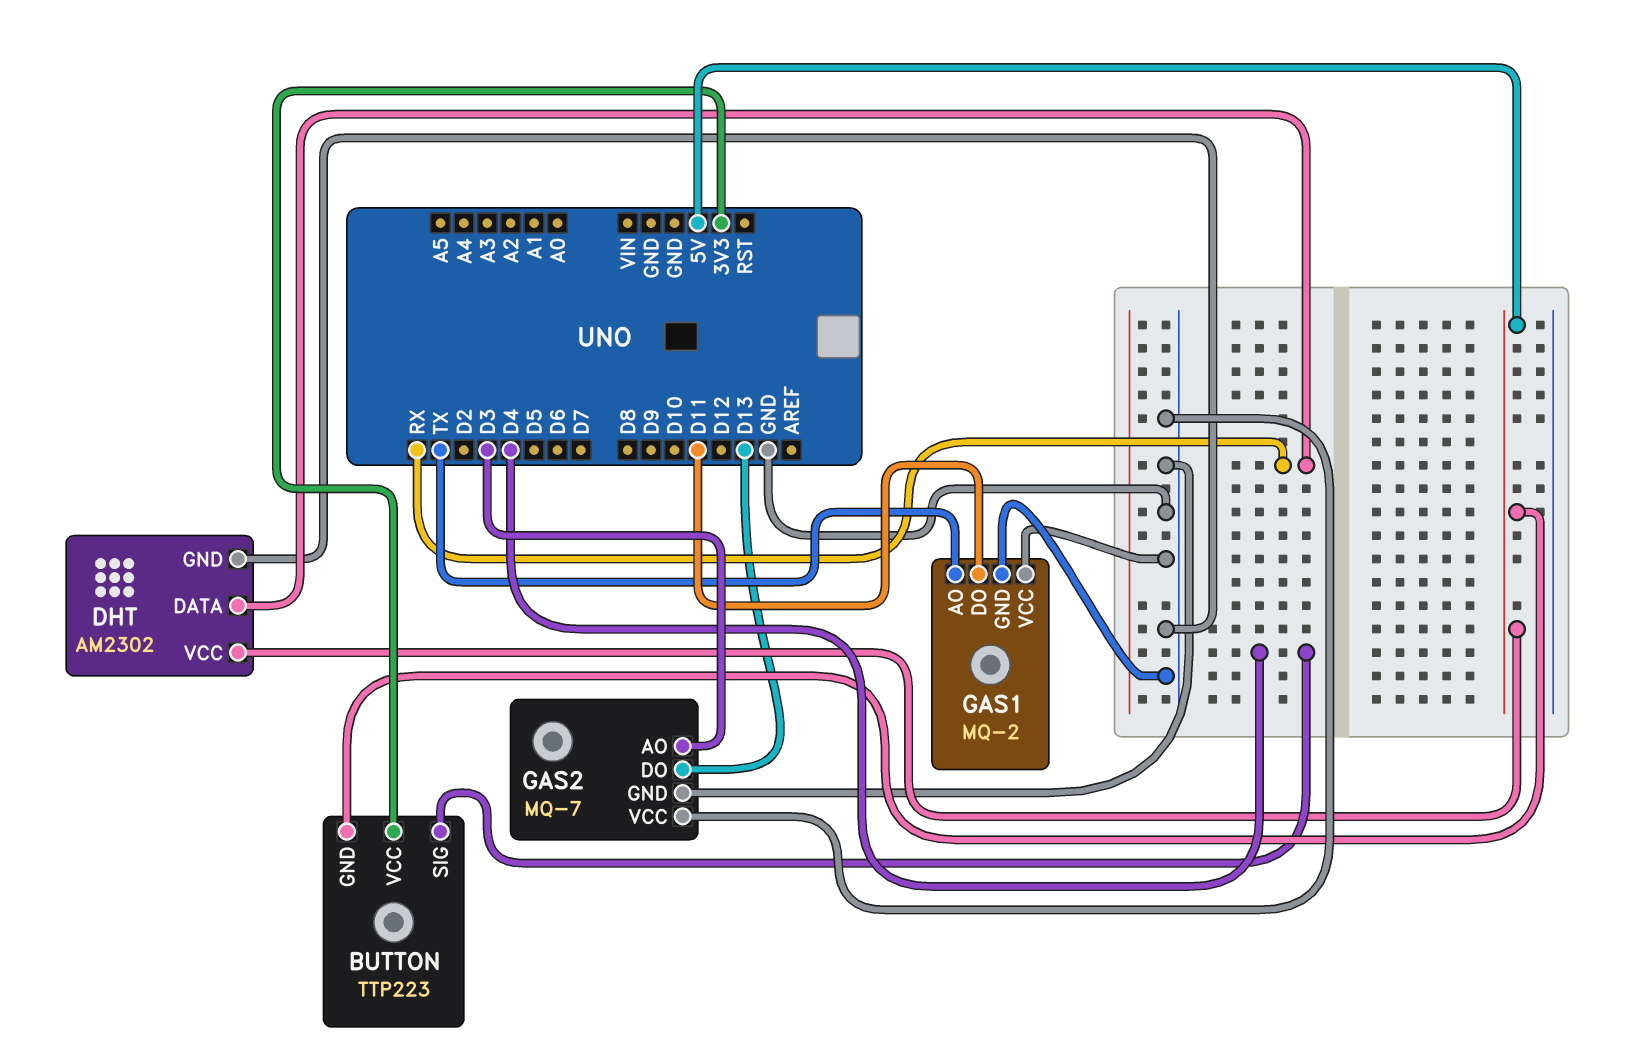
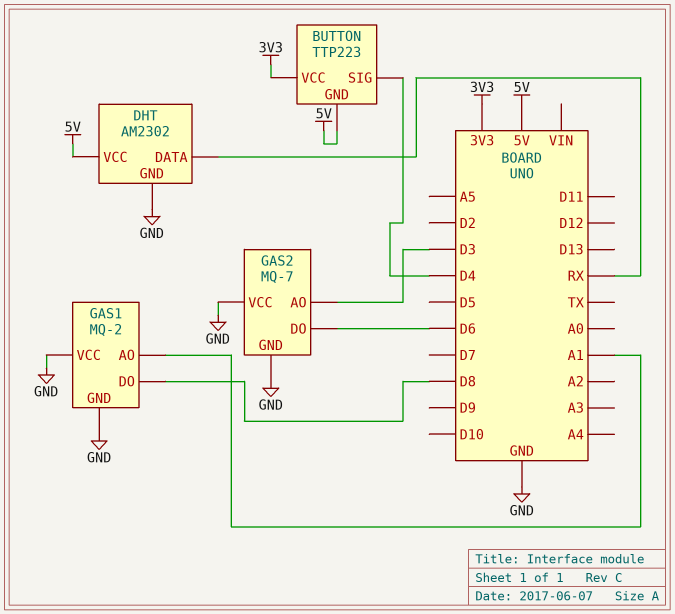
GAS1 pin AO: TX -> A1
GAS1 pin DO: D11 -> D8
GAS2 pin DO: D13 -> D6

